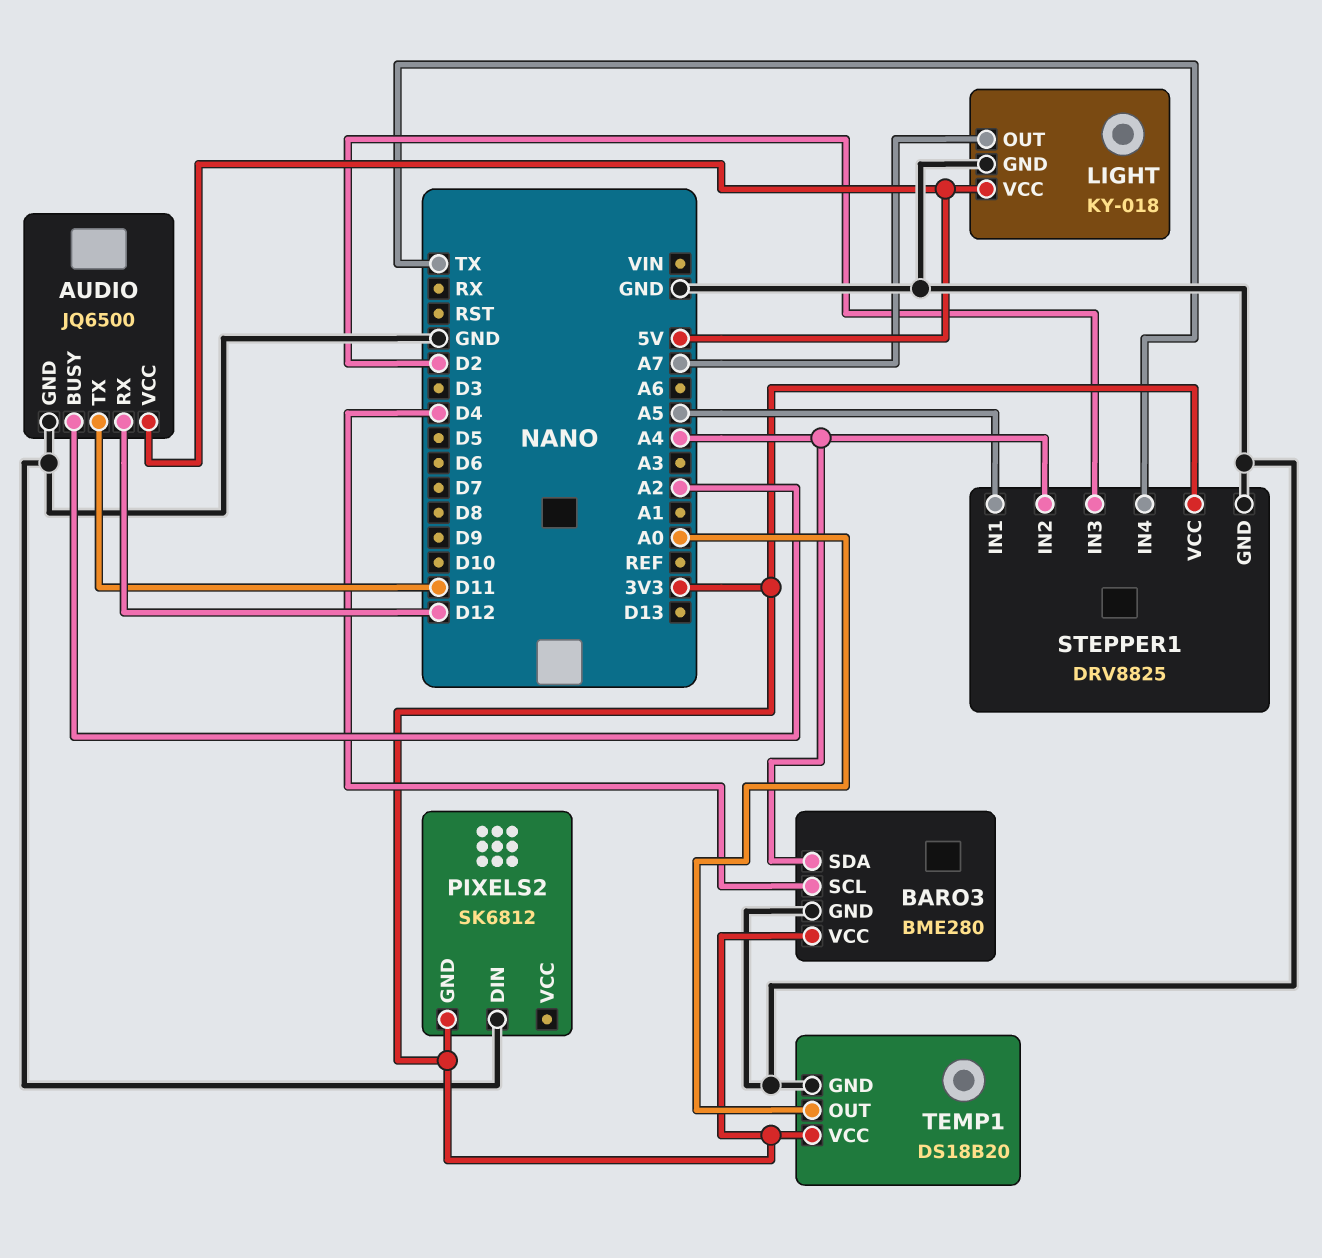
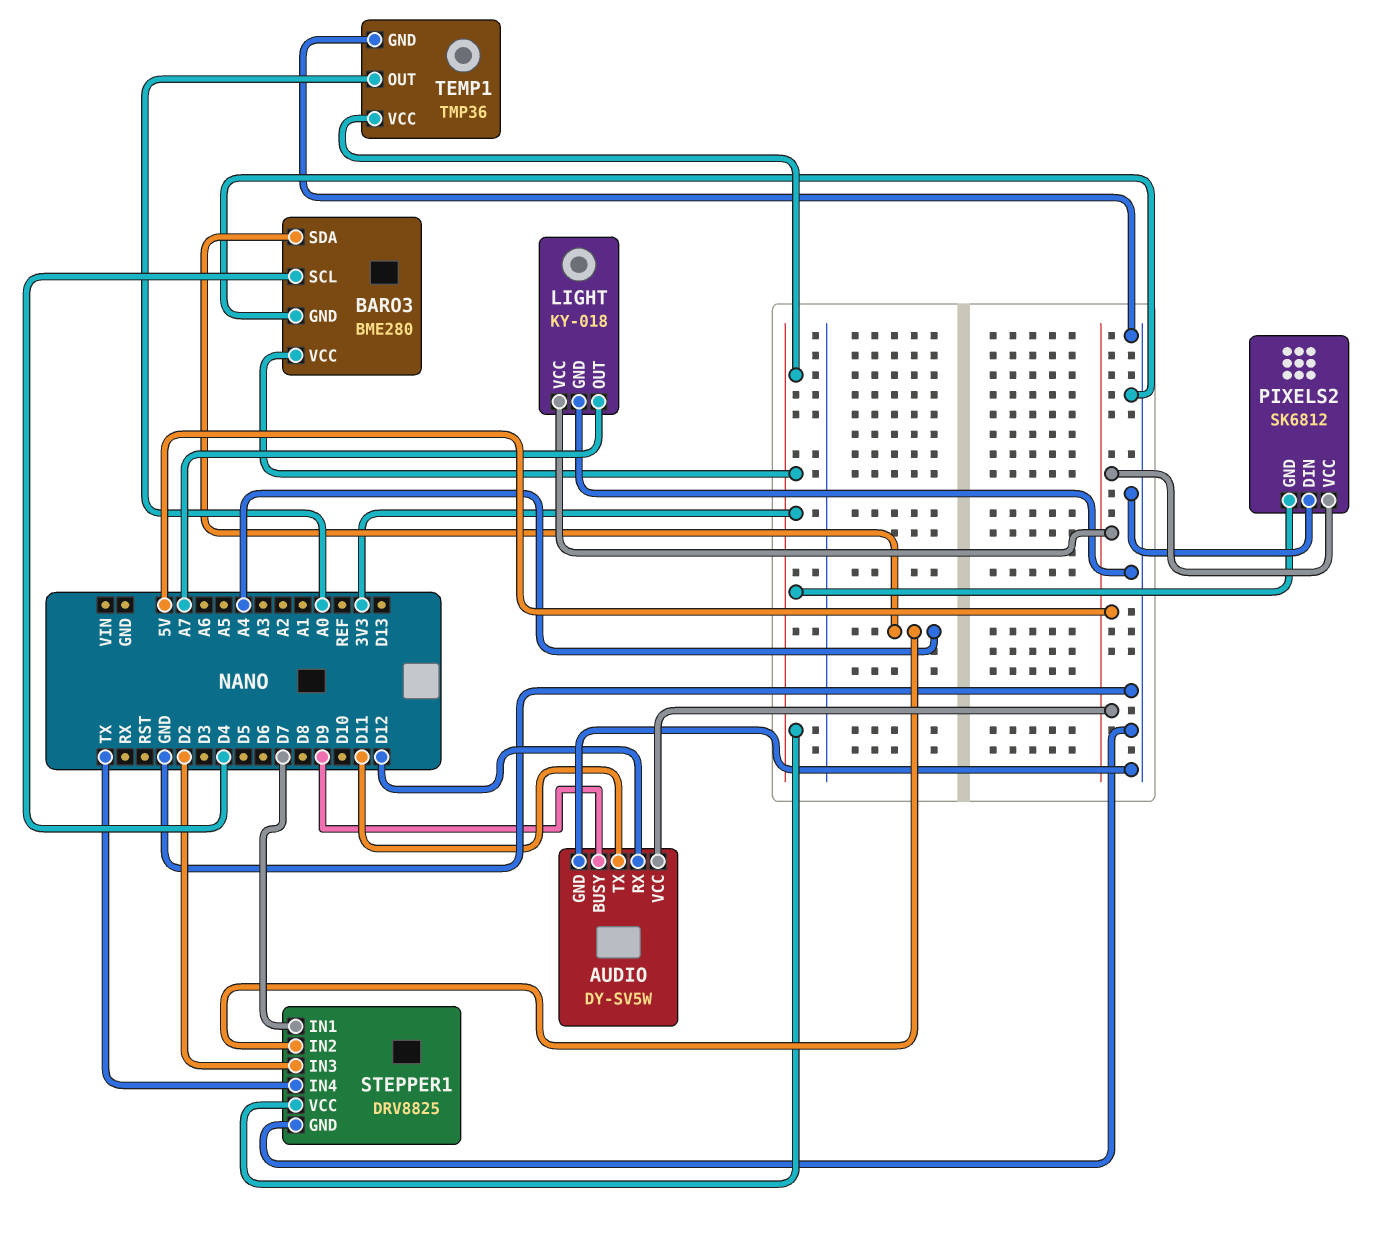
AUDIO: JQ6500 -> DY-SV5W
AUDIO pin BUSY: A2 -> D9
PIXELS2 pin VCC: none -> 5V
STEPPER1 pin IN1: A5 -> D7
TEMP1: DS18B20 -> TMP36

